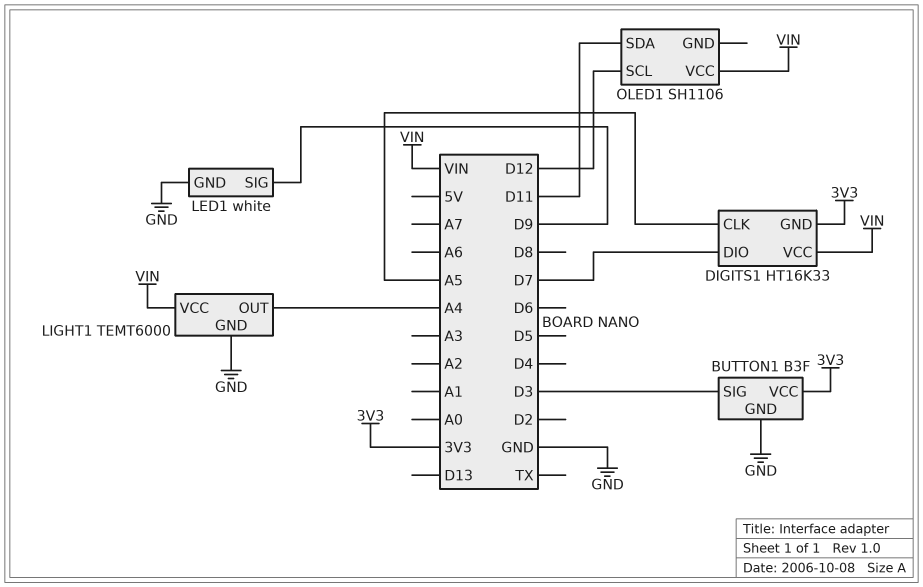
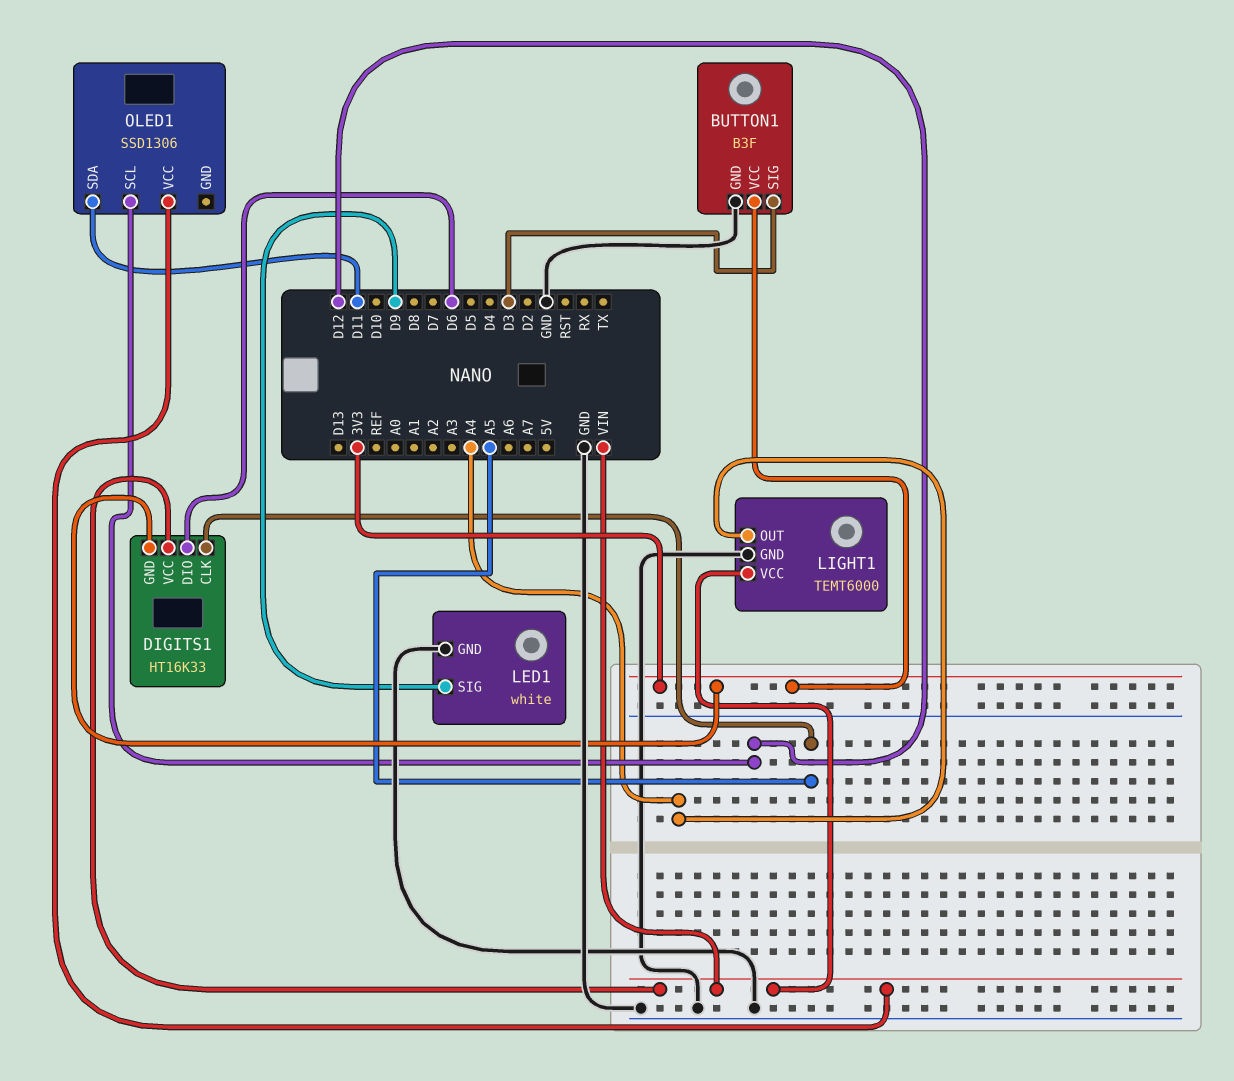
DIGITS1 pin DIO: D7 -> D6
OLED1: SH1106 -> SSD1306

